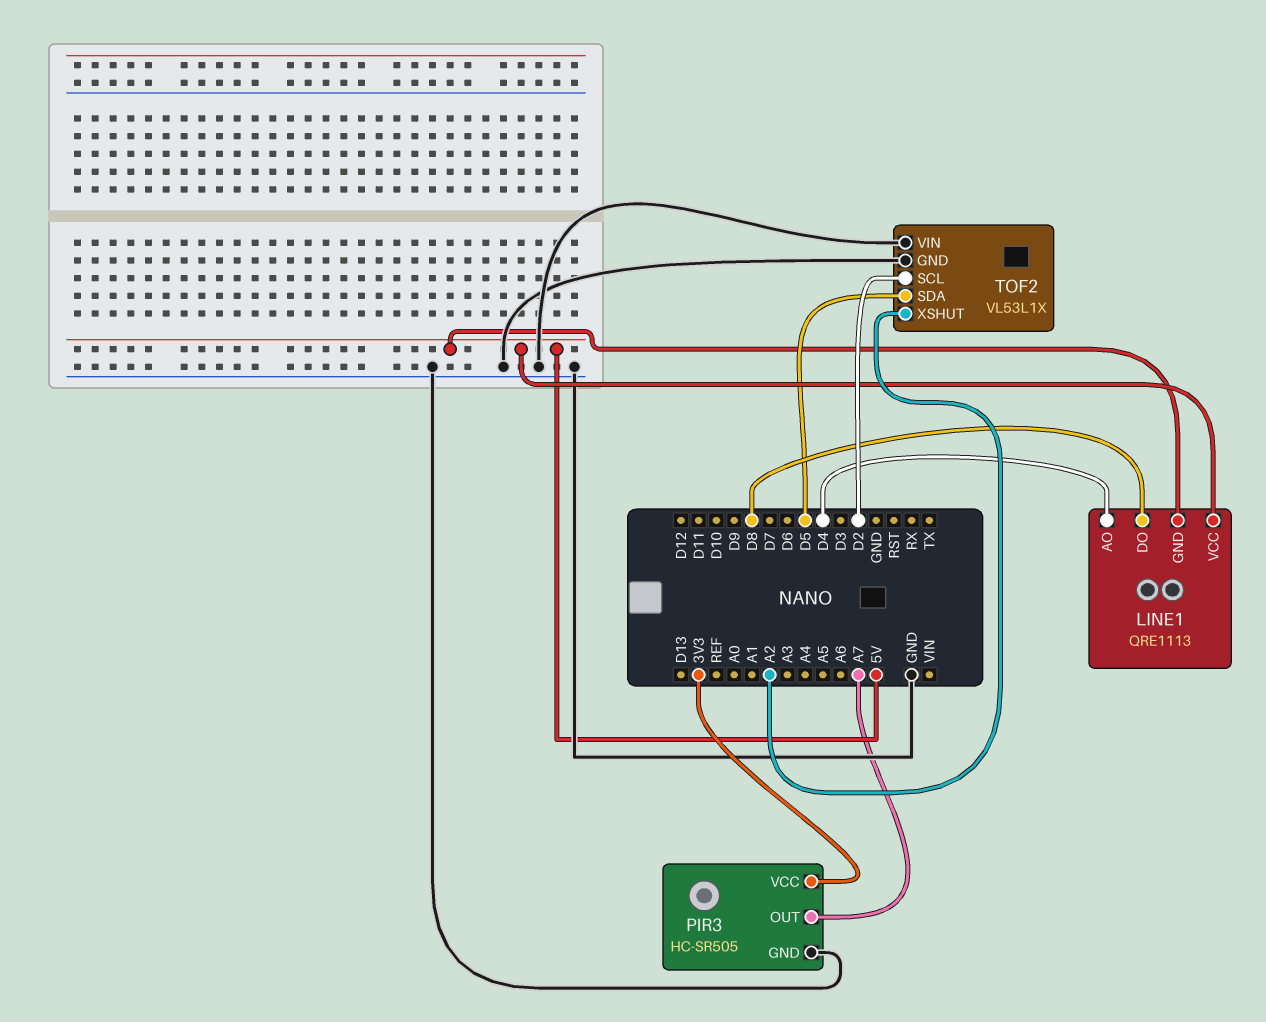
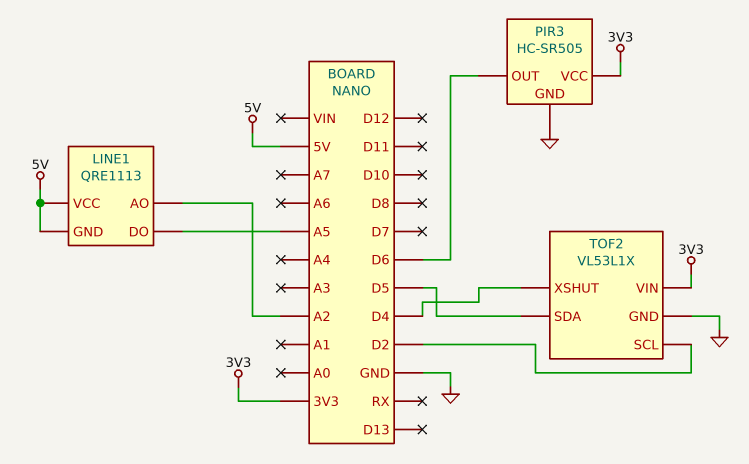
LINE1 pin AO: D4 -> A2
LINE1 pin DO: D8 -> A5
PIR3 pin OUT: A7 -> D6
TOF2 pin VIN: GND -> 3V3
TOF2 pin XSHUT: A2 -> D4

